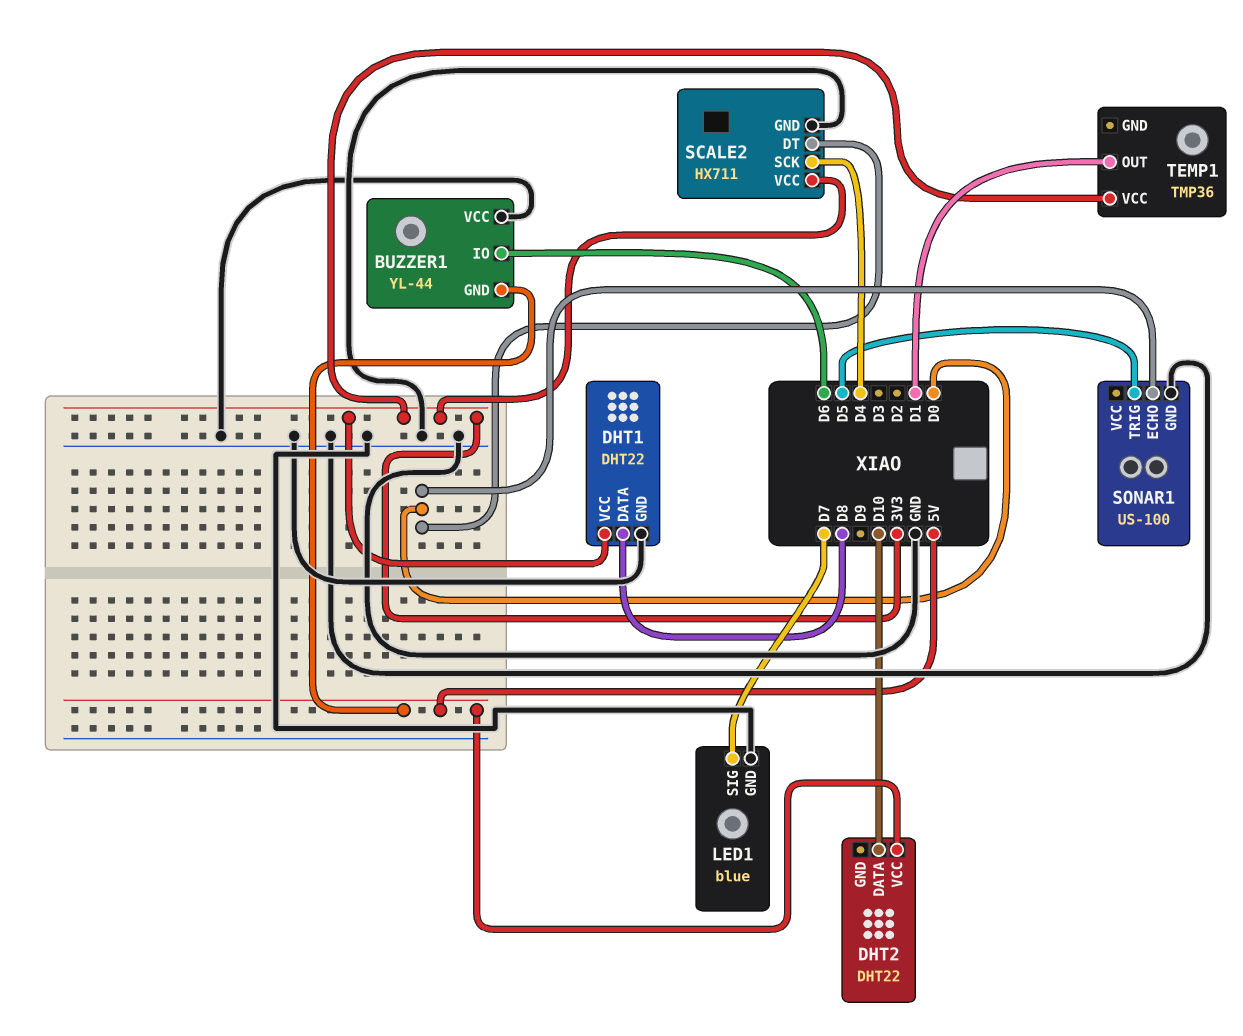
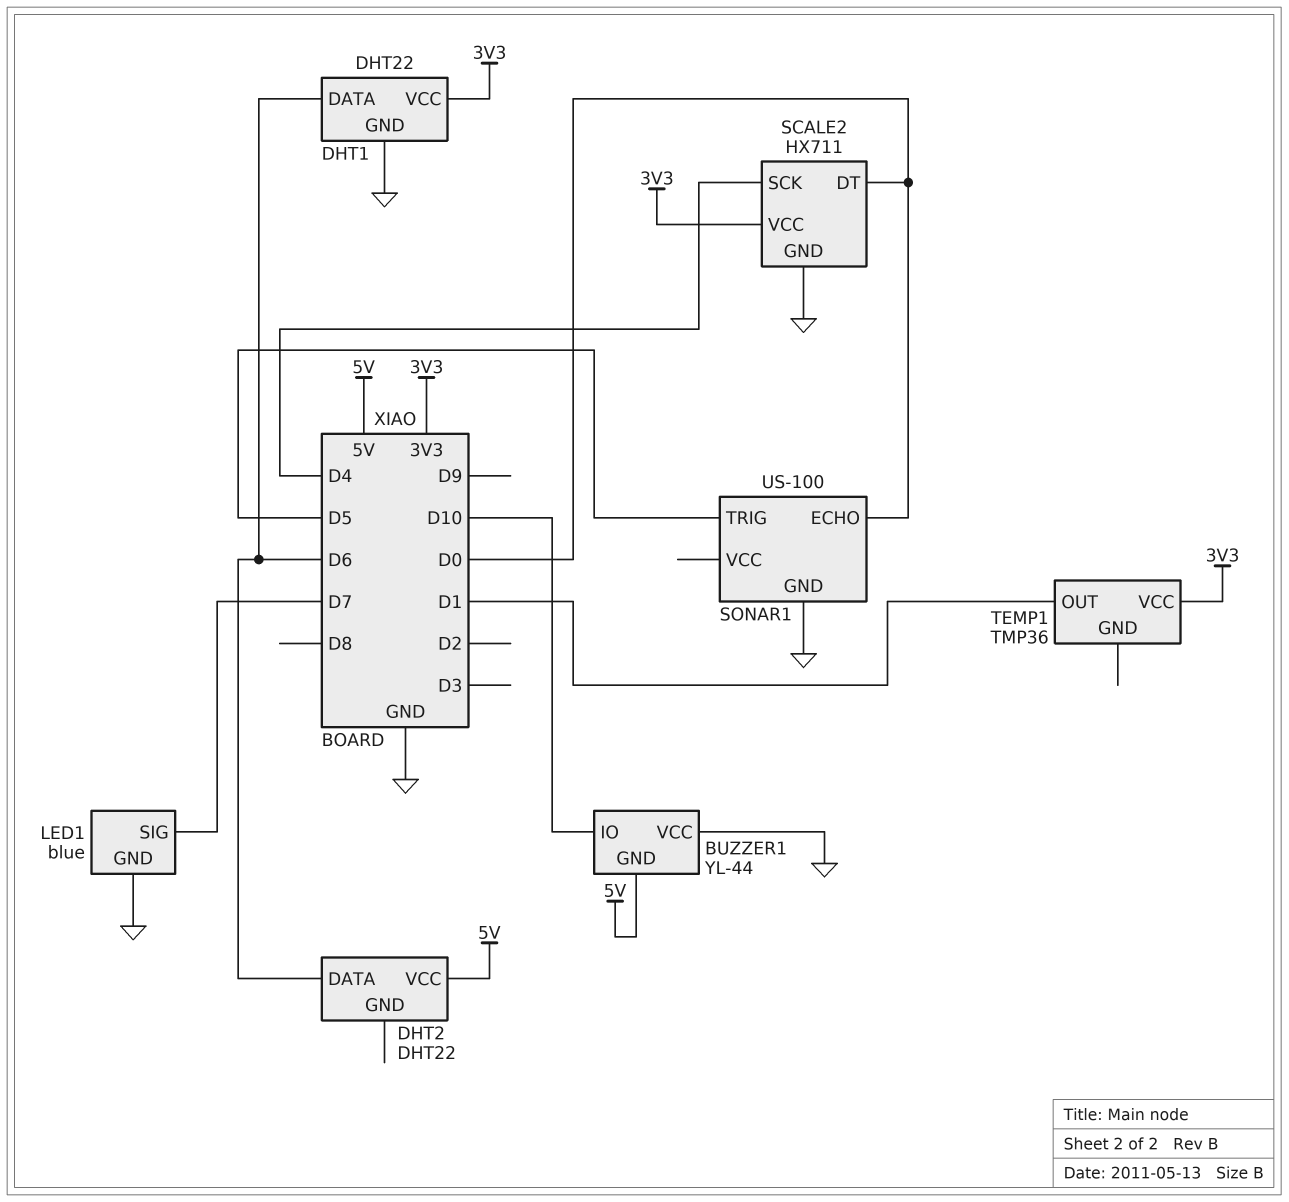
BUZZER1 pin IO: D6 -> D10
DHT1 pin DATA: D8 -> D6
DHT2 pin DATA: D10 -> D6

